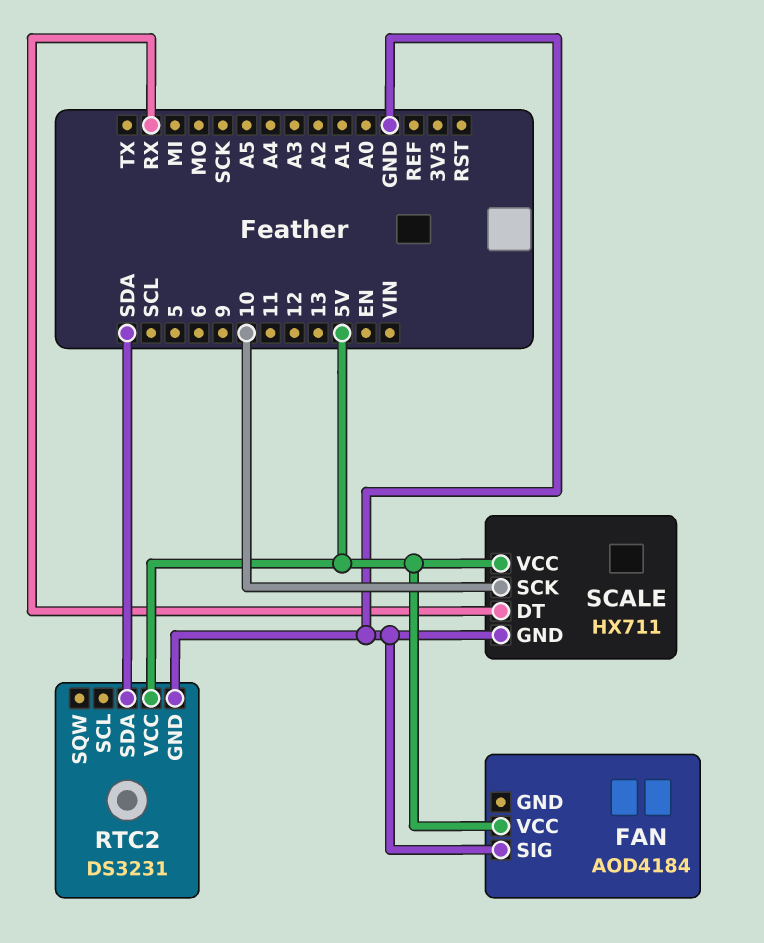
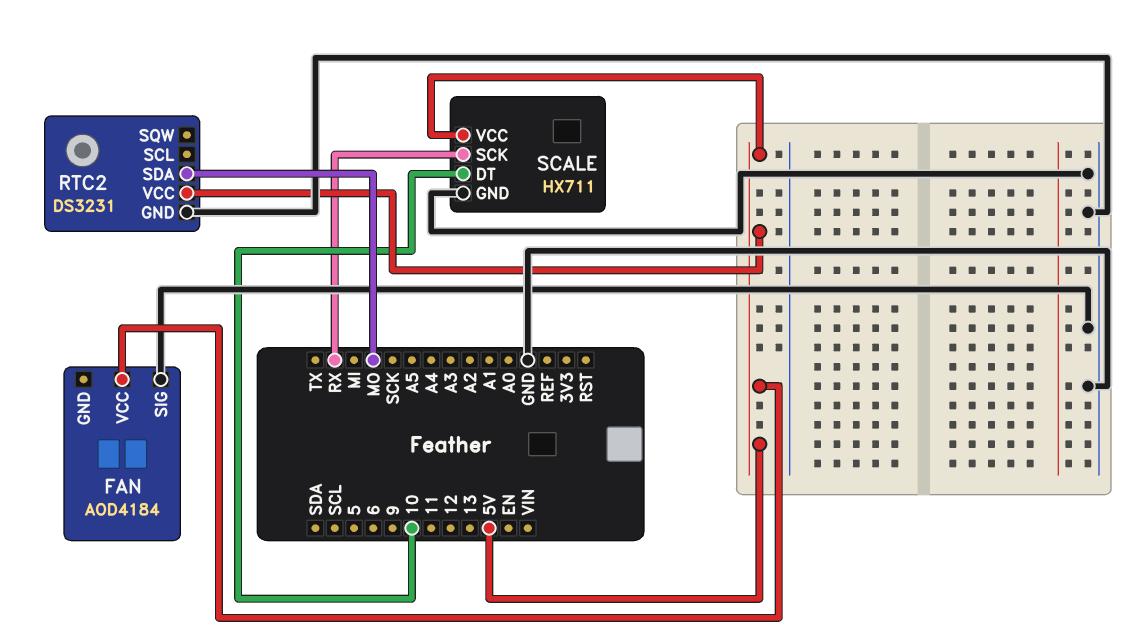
RTC2 pin SDA: SDA -> MO
SCALE pin DT: RX -> 10
SCALE pin SCK: 10 -> RX

